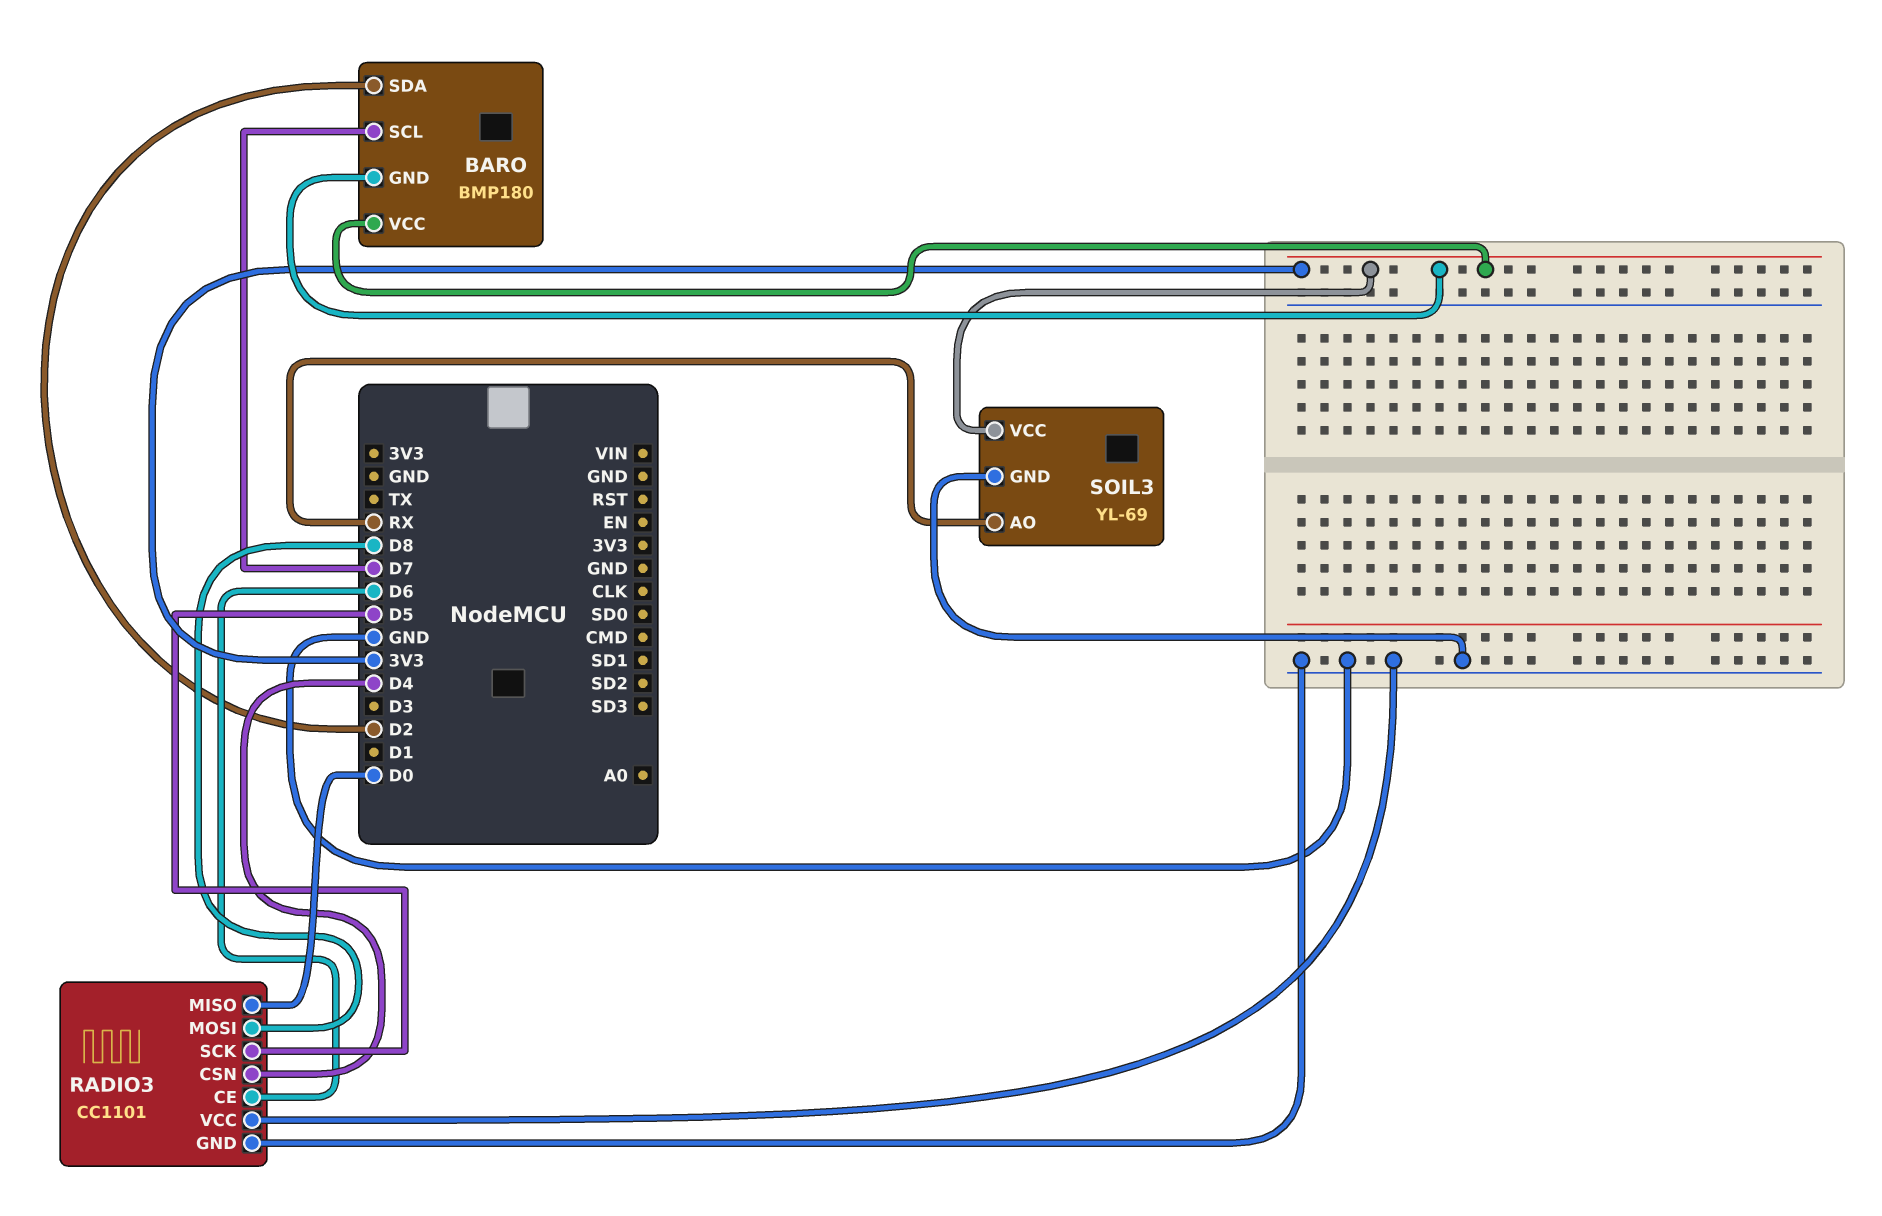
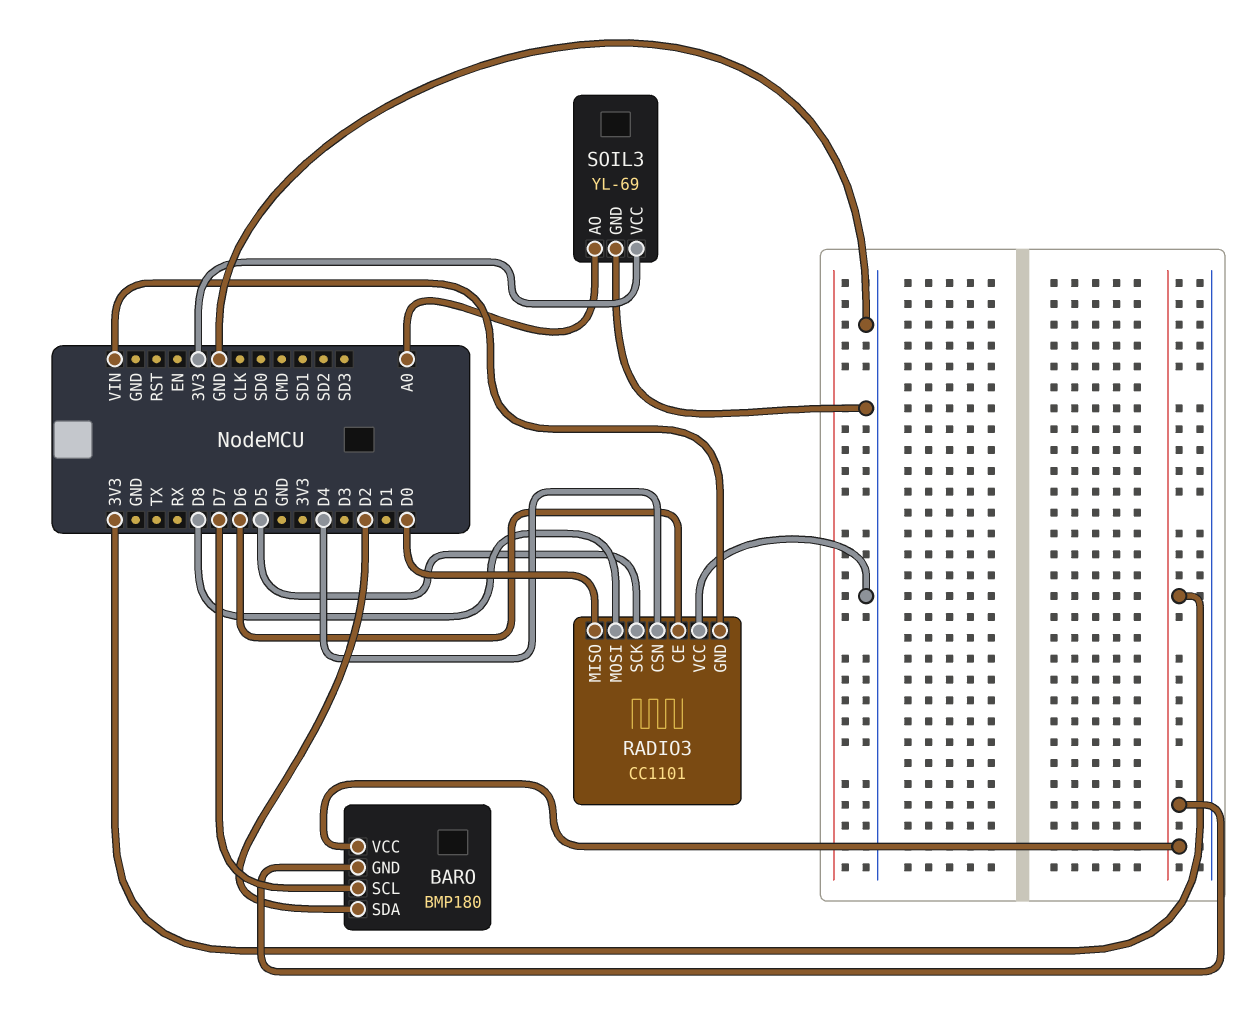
RADIO3 pin GND: GND -> VIN
SOIL3 pin AO: RX -> A0

